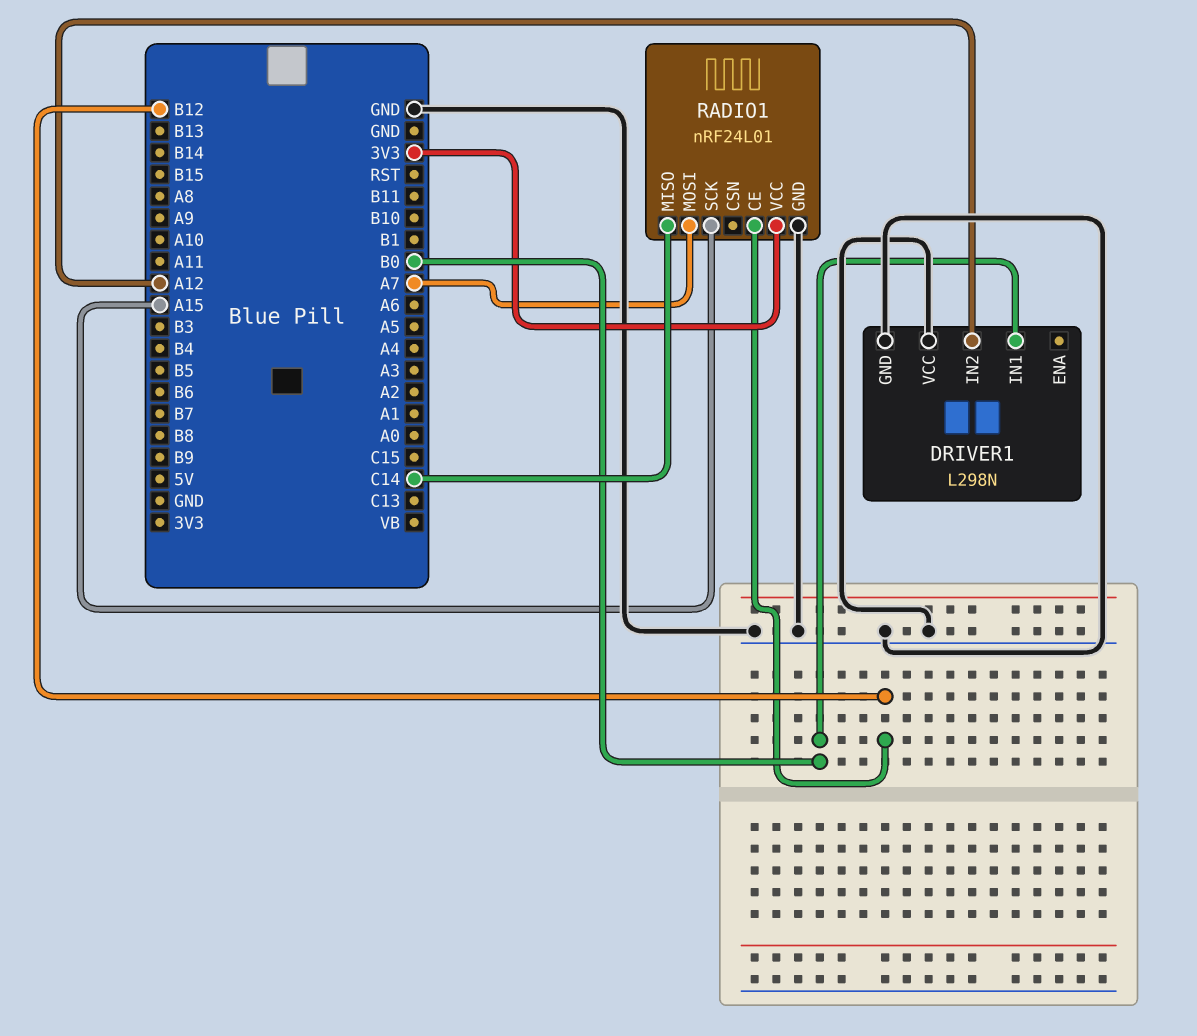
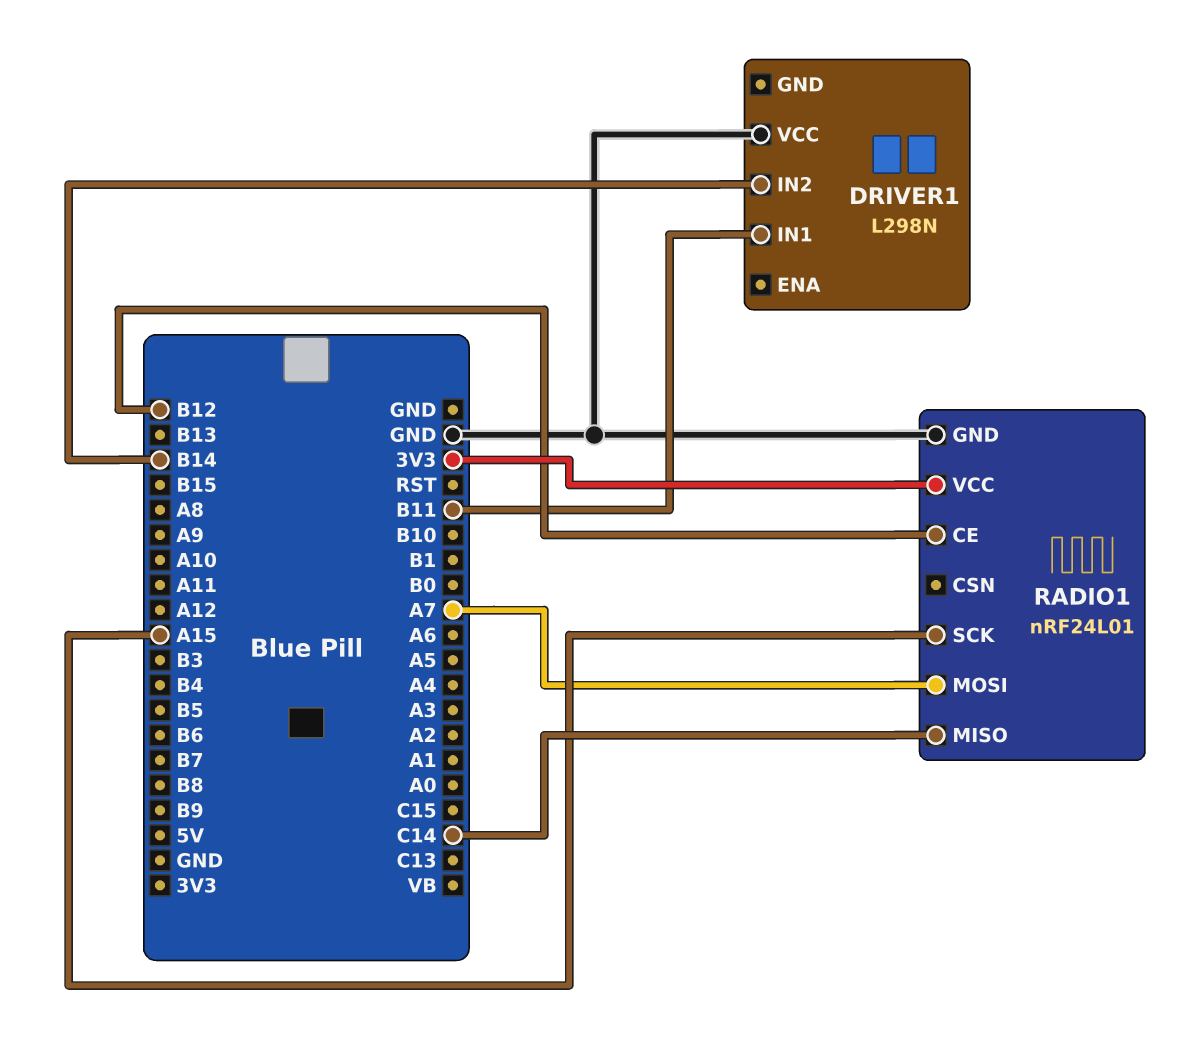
DRIVER1 pin GND: GND -> none
DRIVER1 pin IN1: B0 -> B11
DRIVER1 pin IN2: A12 -> B14

